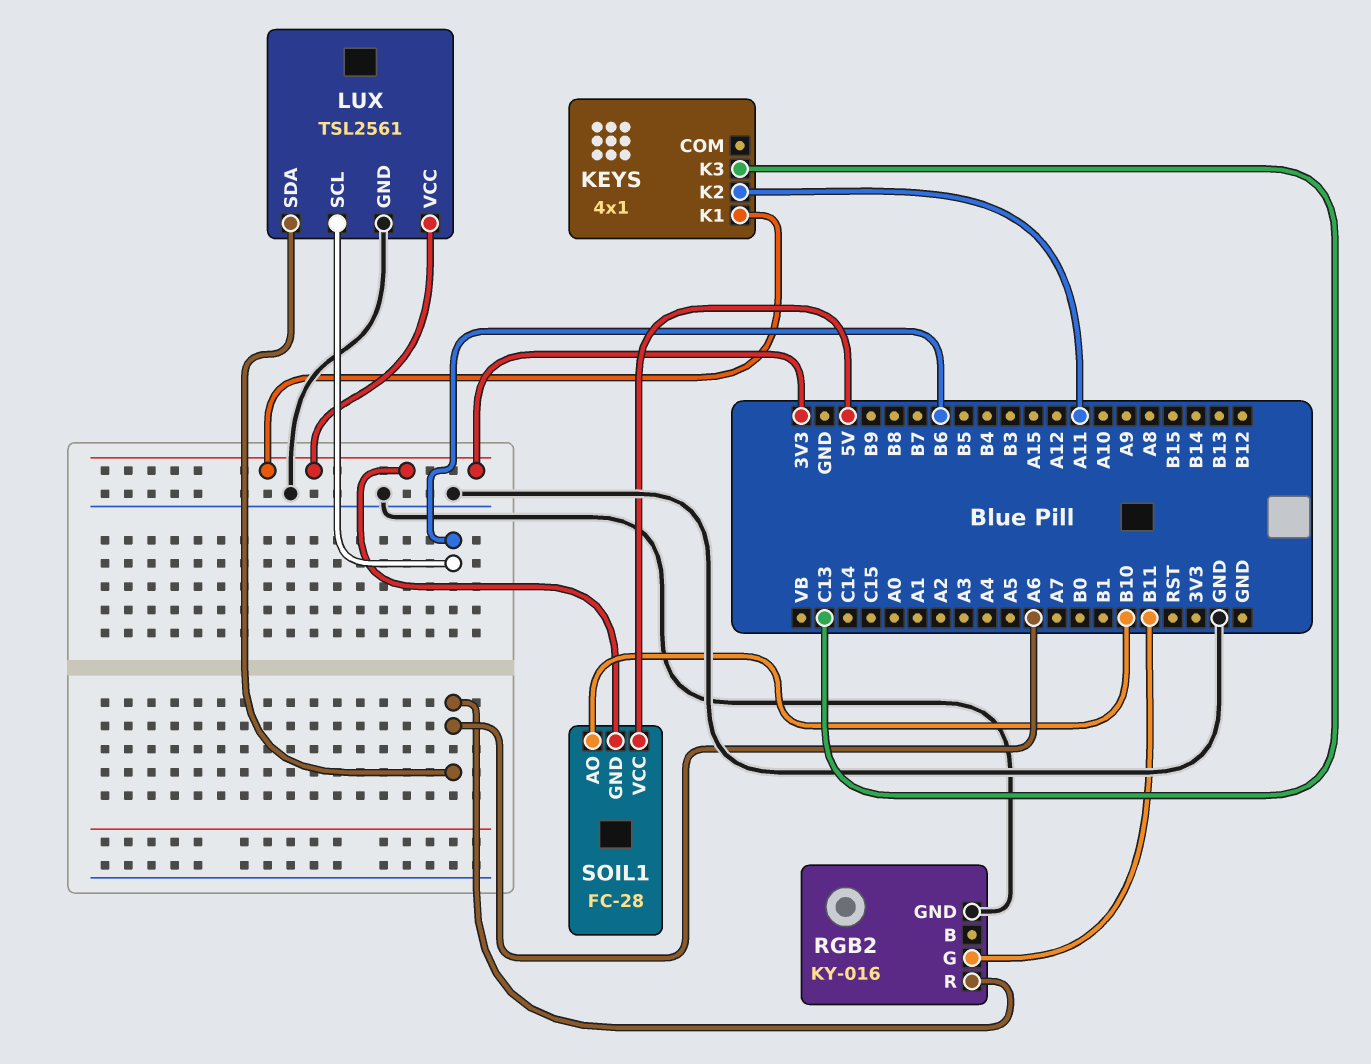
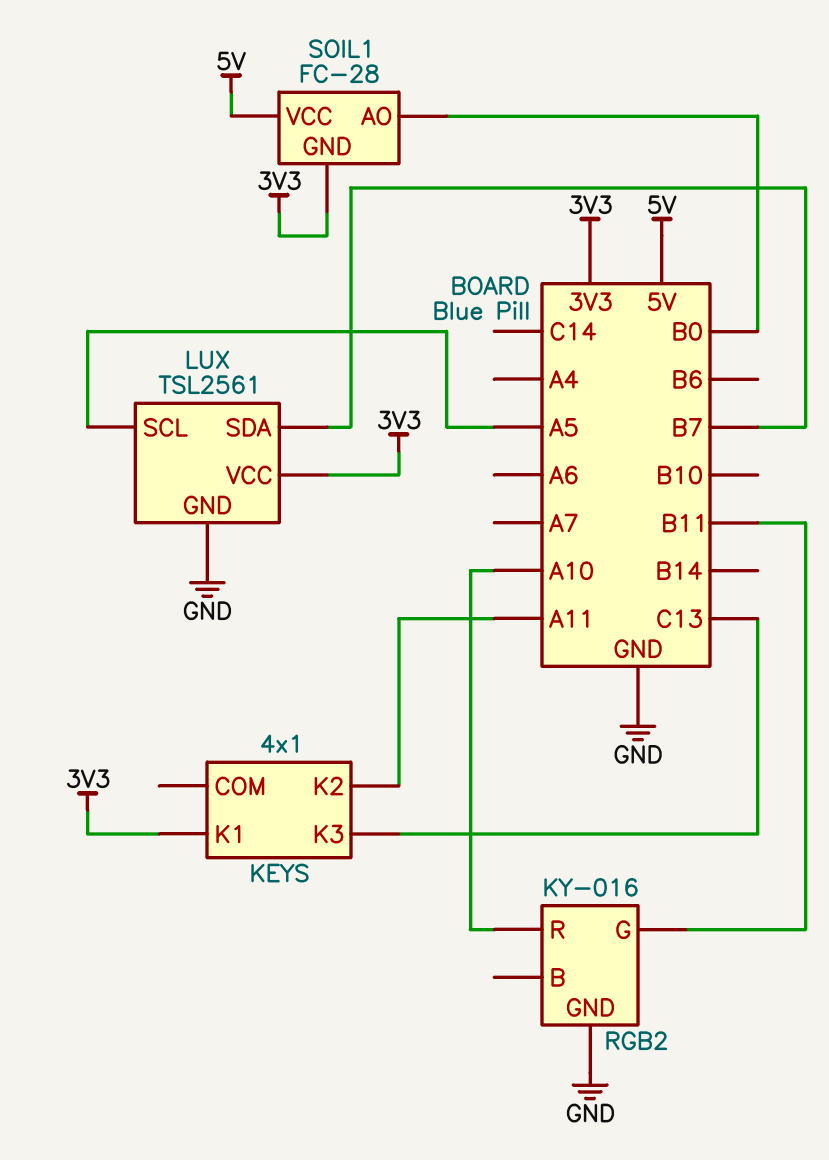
LUX pin SCL: B6 -> A5
LUX pin SDA: A6 -> B7
RGB2 pin R: A6 -> A10
SOIL1 pin AO: B10 -> B0

